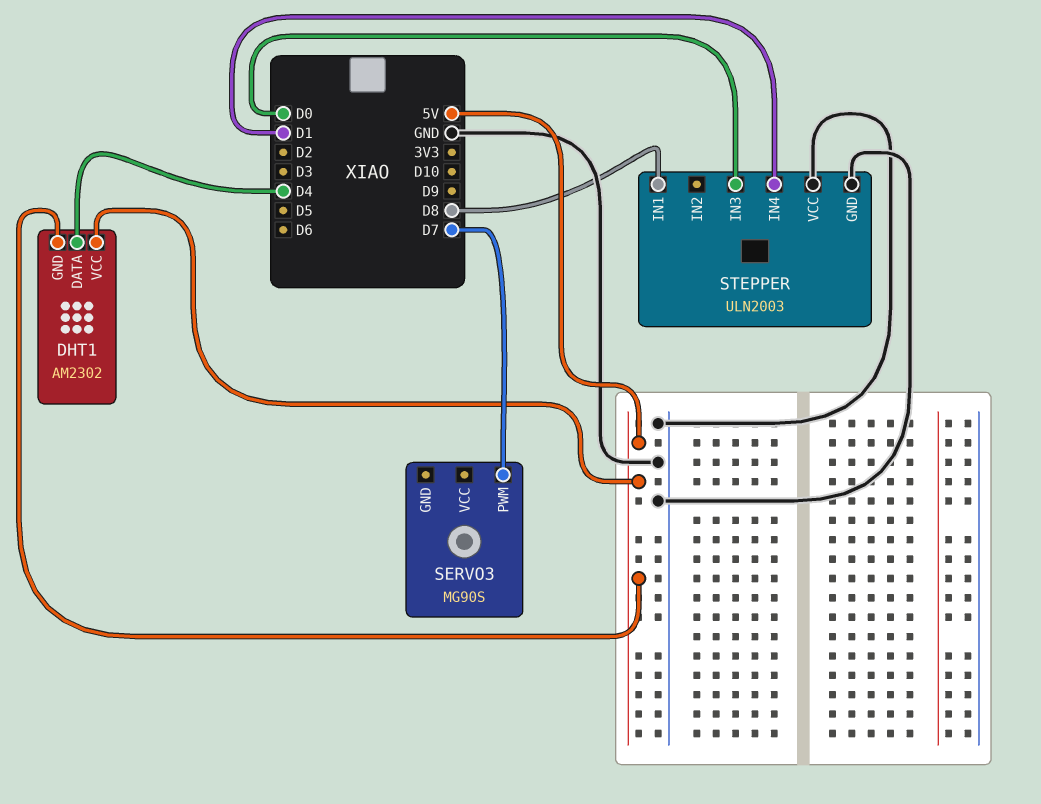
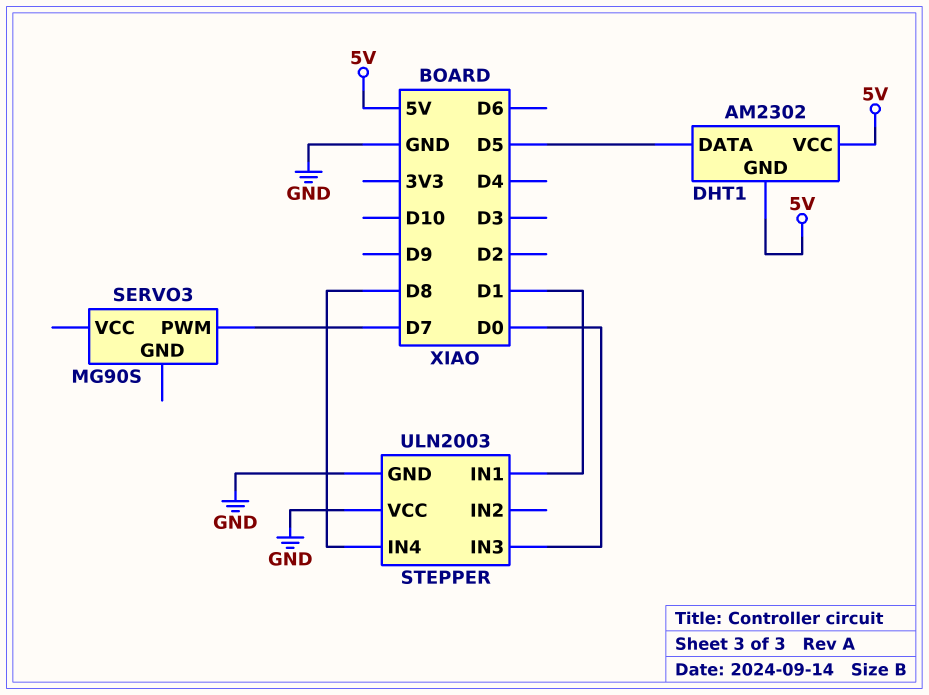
DHT1 pin DATA: D4 -> D5
STEPPER pin IN1: D8 -> D1
STEPPER pin IN4: D1 -> D8

